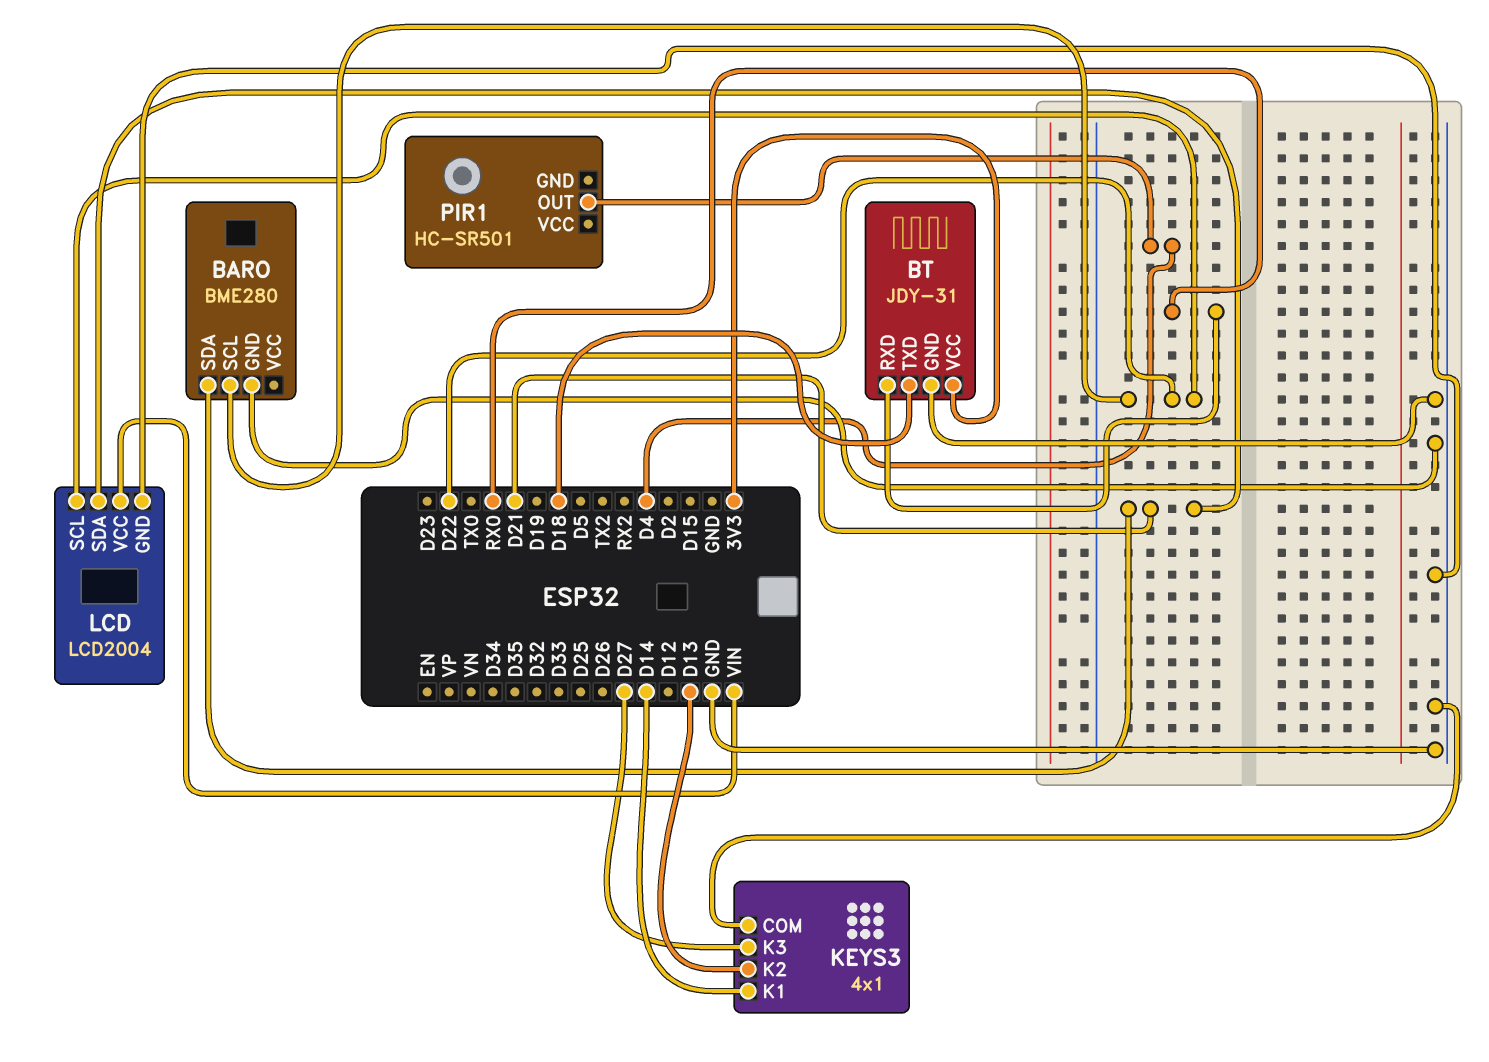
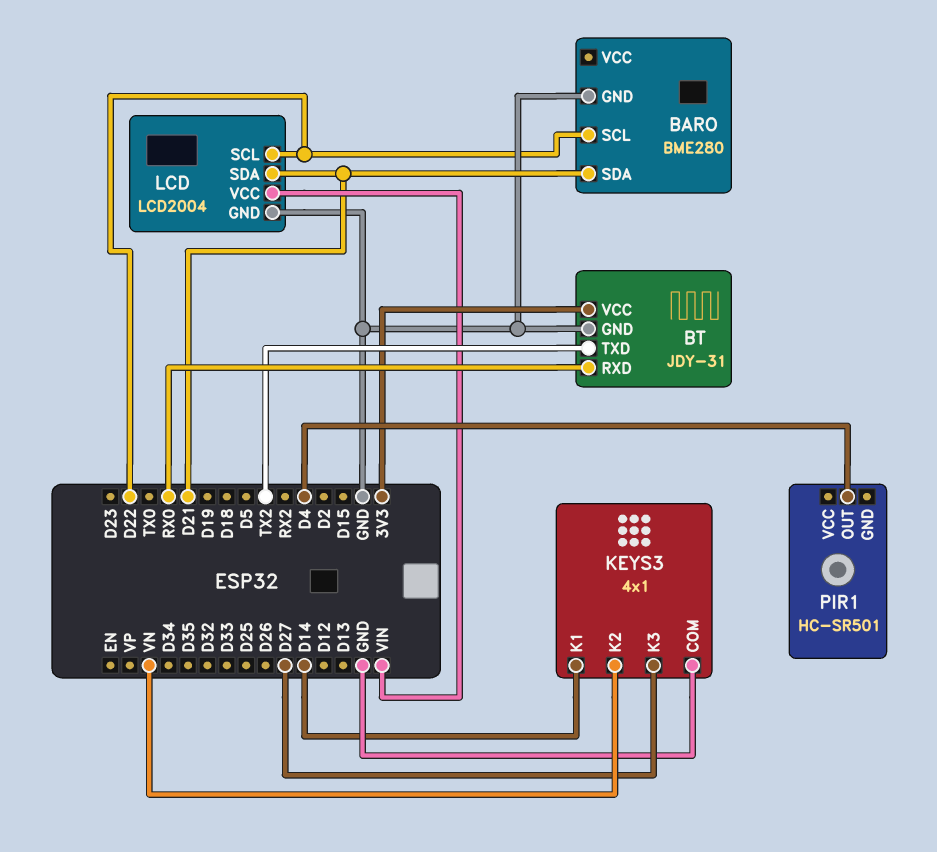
BT pin TXD: D18 -> TX2
KEYS3 pin K2: D13 -> VN

